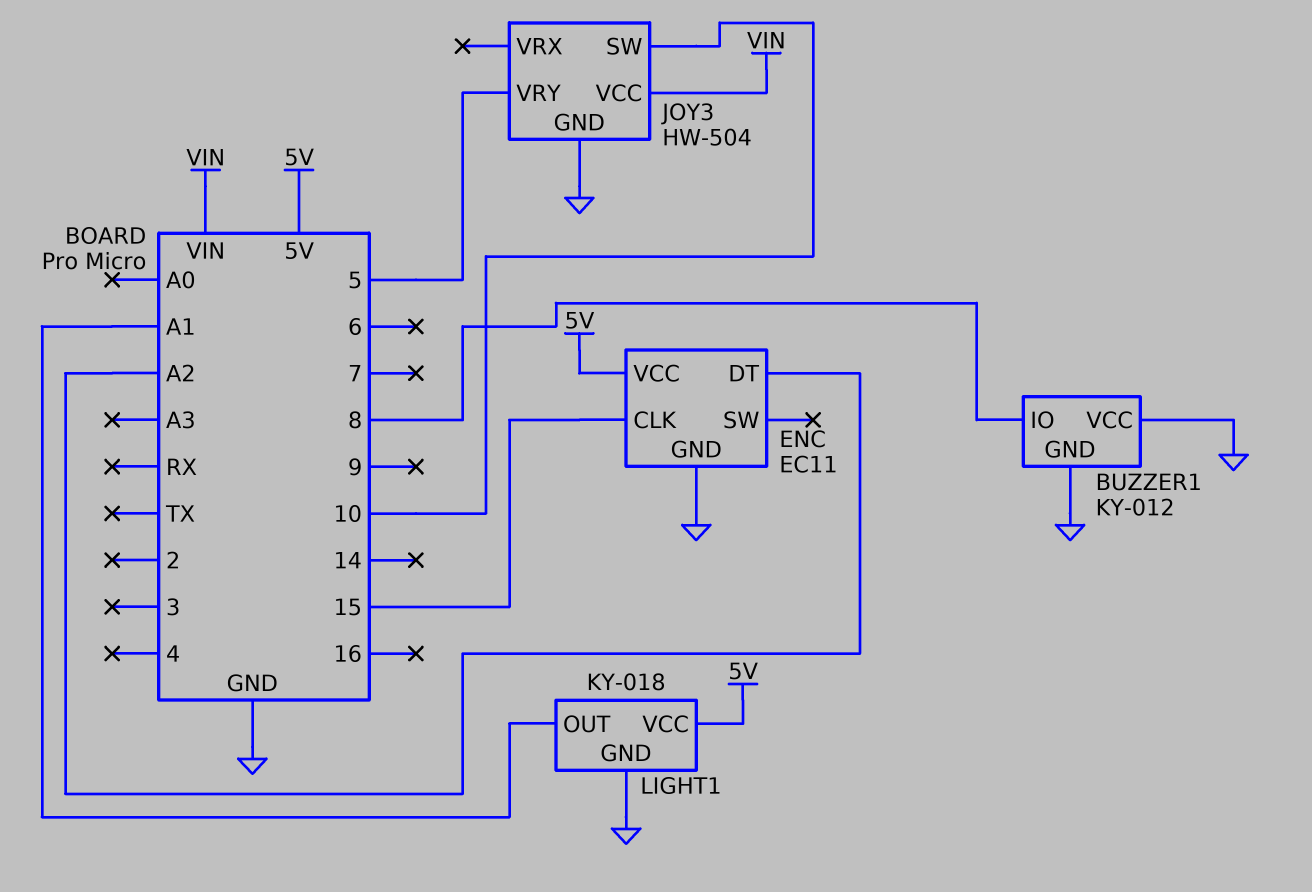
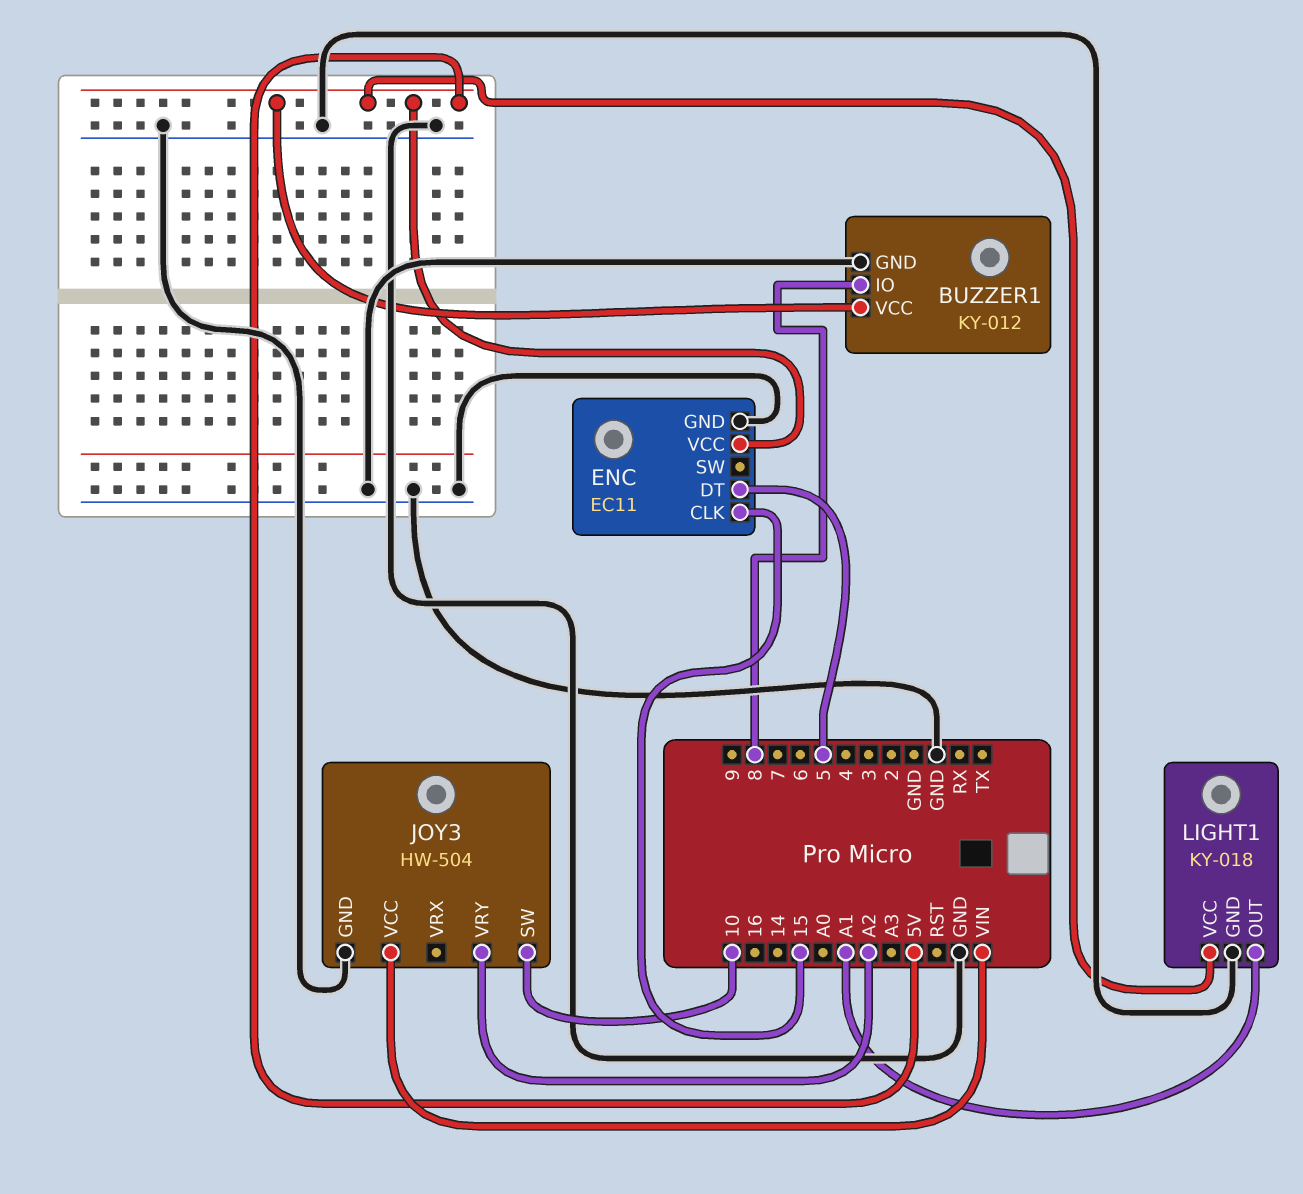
BUZZER1 pin VCC: GND -> 5V
ENC pin DT: A2 -> 5
JOY3 pin VRY: 5 -> A2

